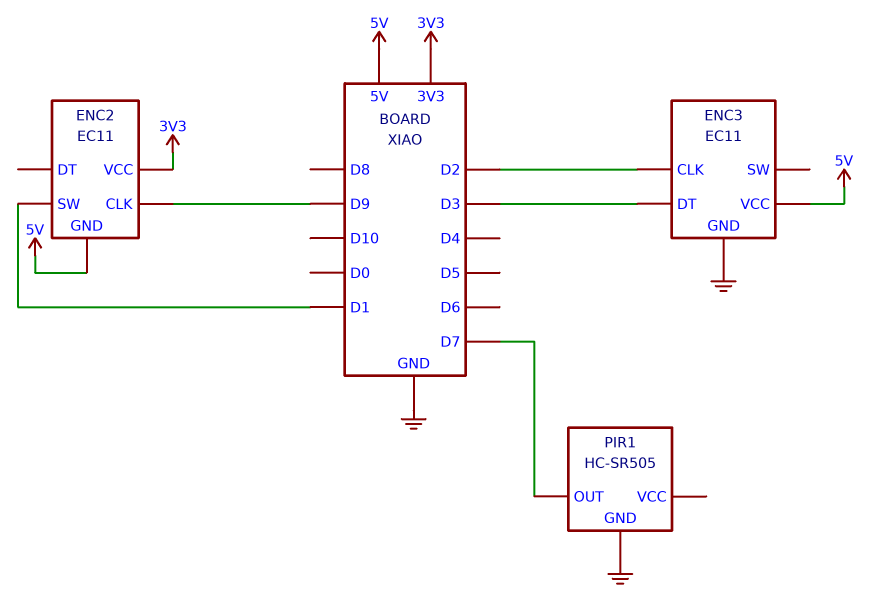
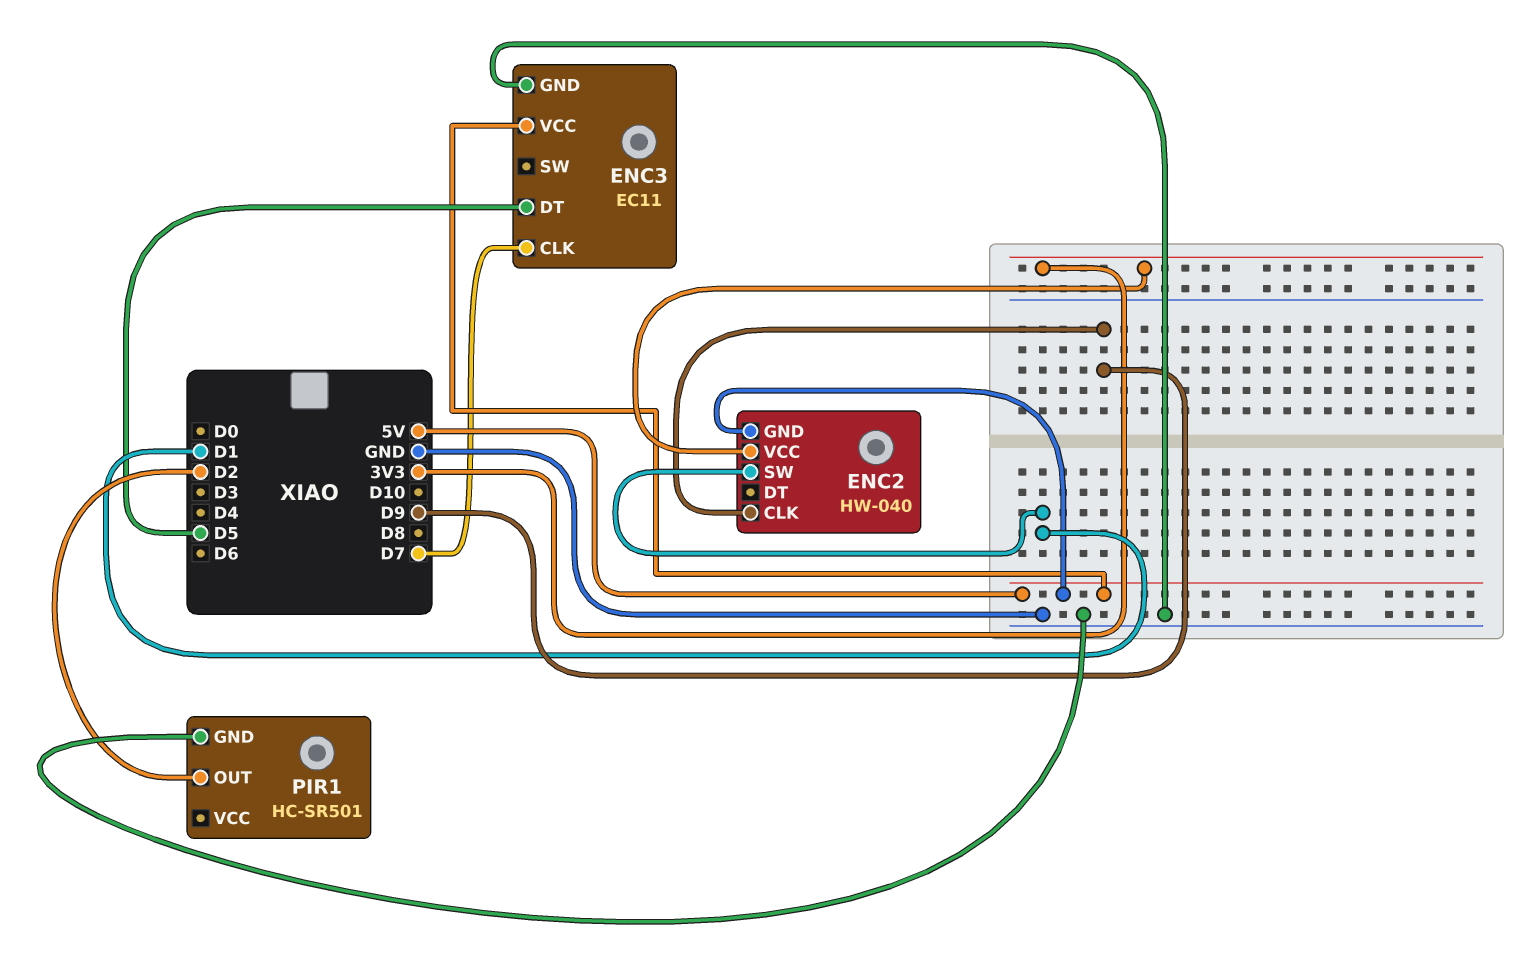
ENC2: EC11 -> HW-040
ENC3 pin CLK: D2 -> D7
ENC3 pin DT: D3 -> D5
PIR1: HC-SR505 -> HC-SR501
PIR1 pin OUT: D7 -> D2

